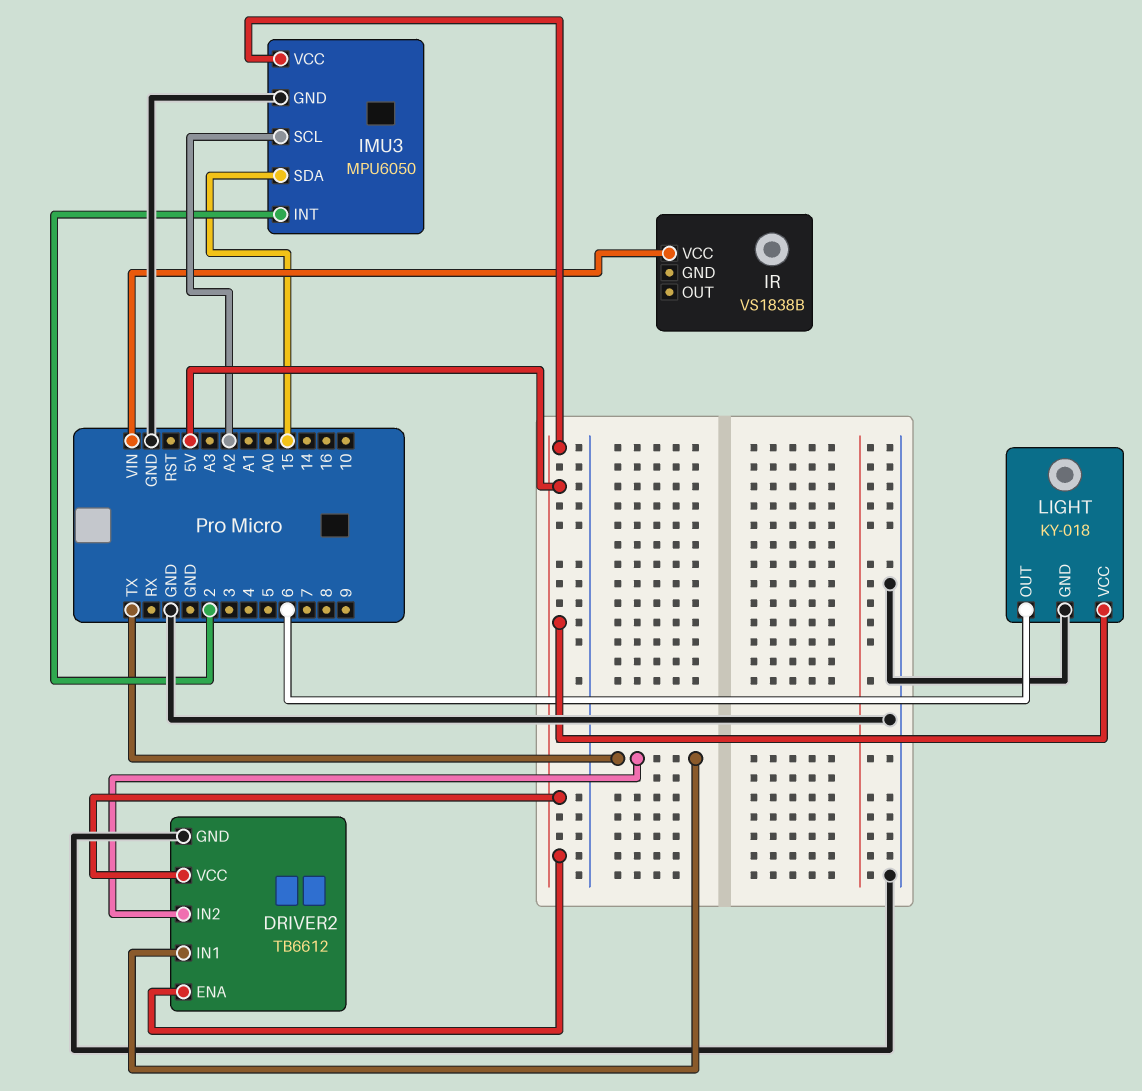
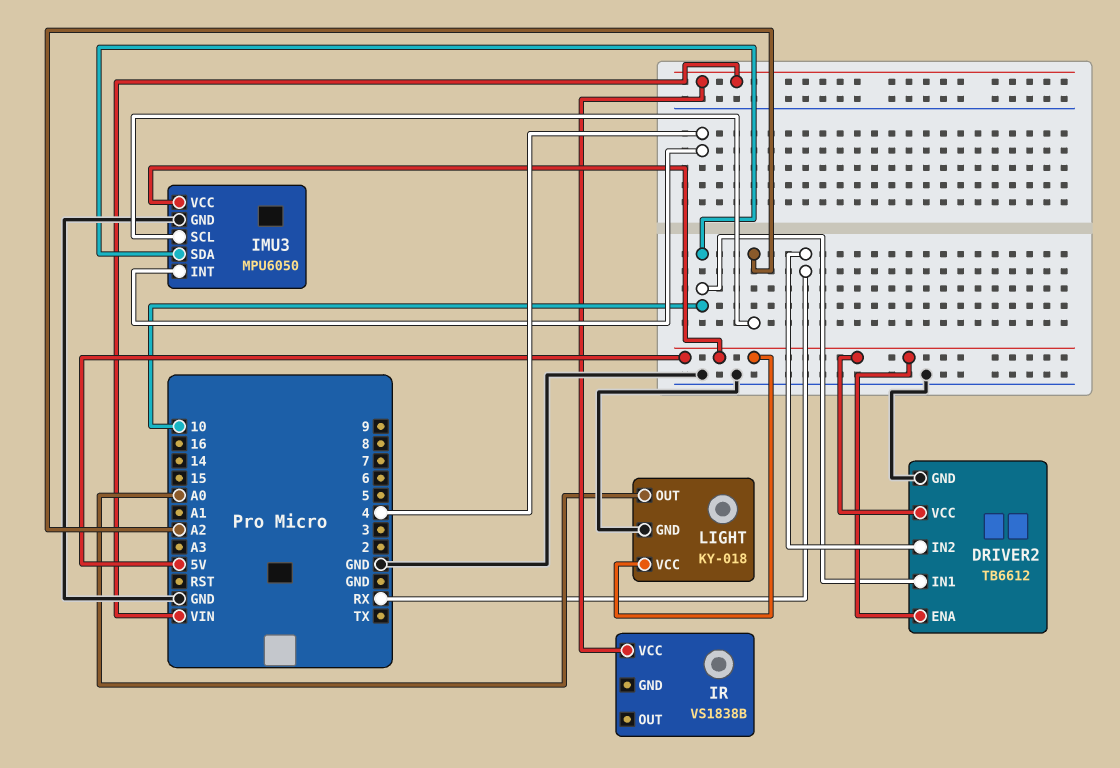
DRIVER2 pin IN1: TX -> 10
DRIVER2 pin IN2: TX -> RX
IMU3 pin INT: 2 -> 4
IMU3 pin SDA: 15 -> 10
LIGHT pin OUT: 6 -> A0

